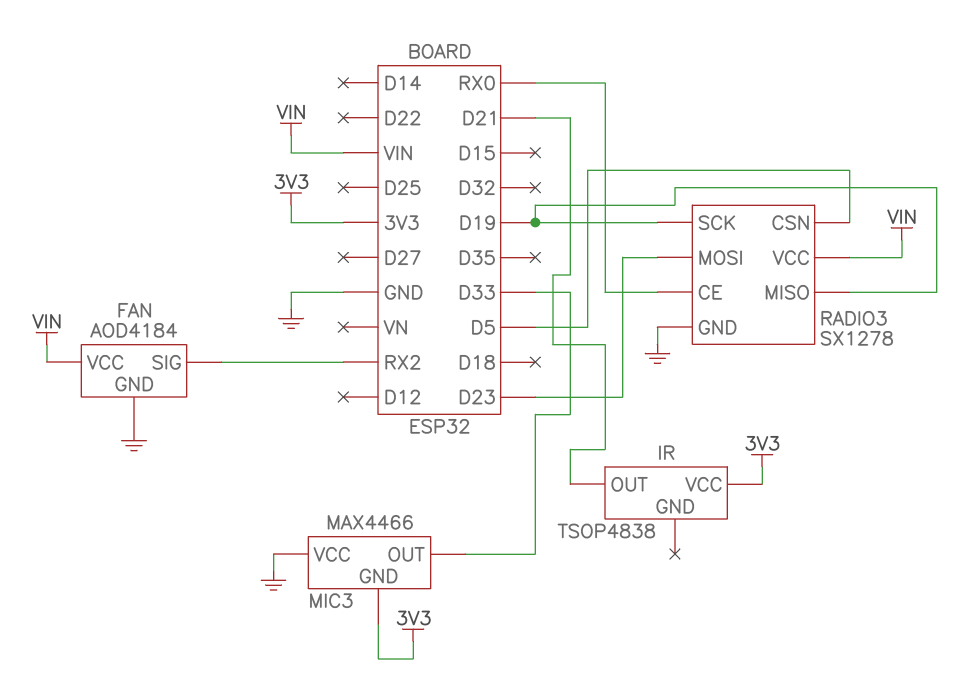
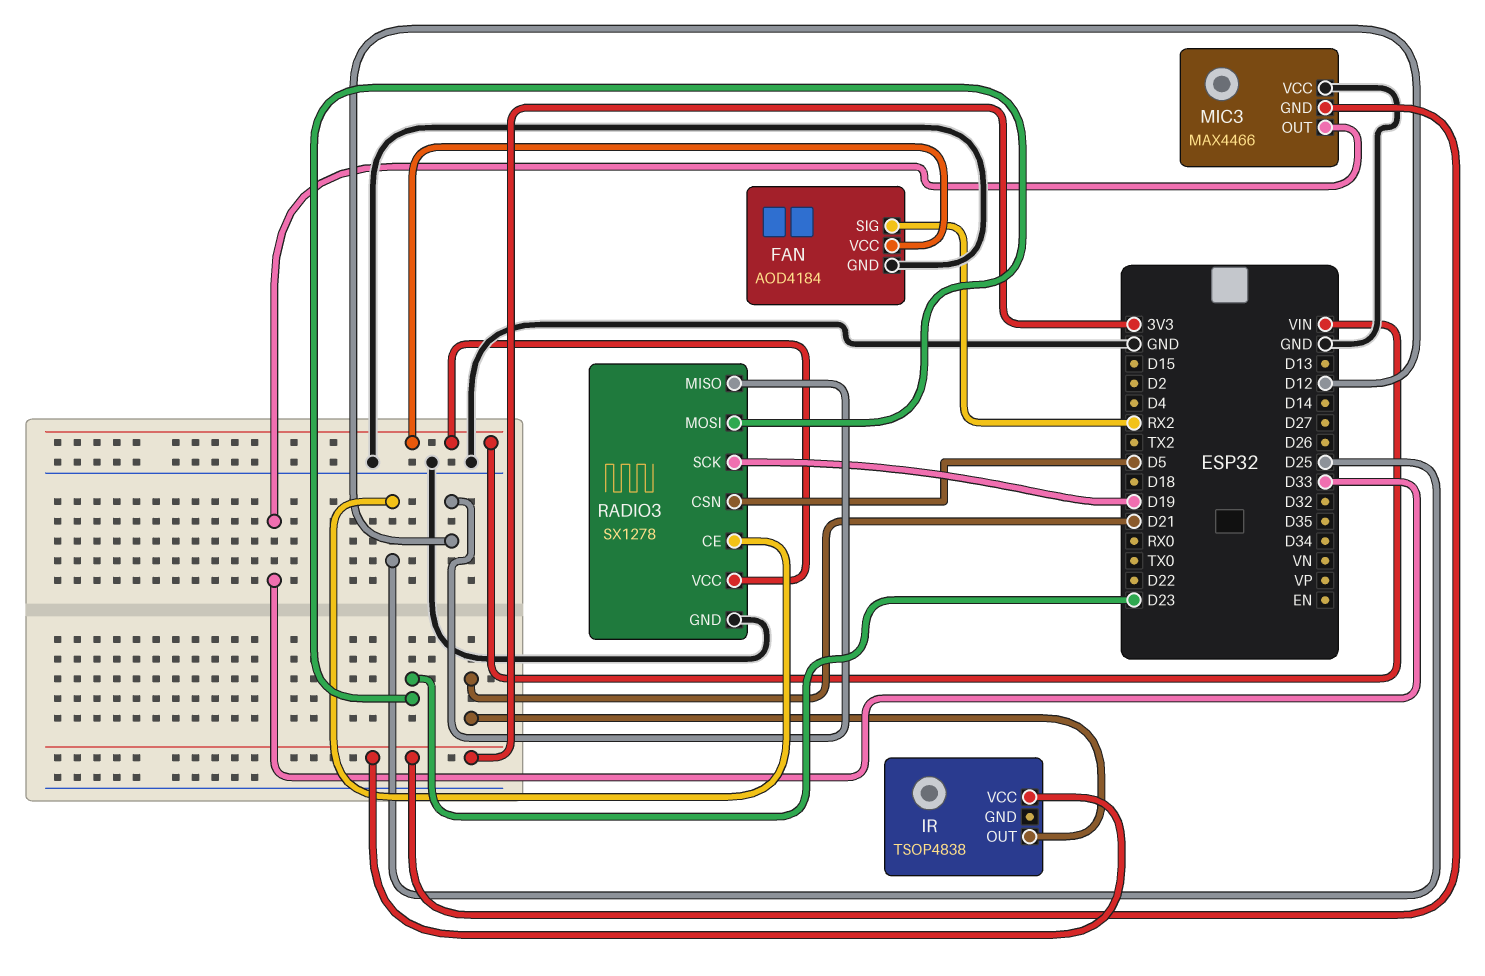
RADIO3 pin CE: RX0 -> D25
RADIO3 pin MISO: D19 -> D12

